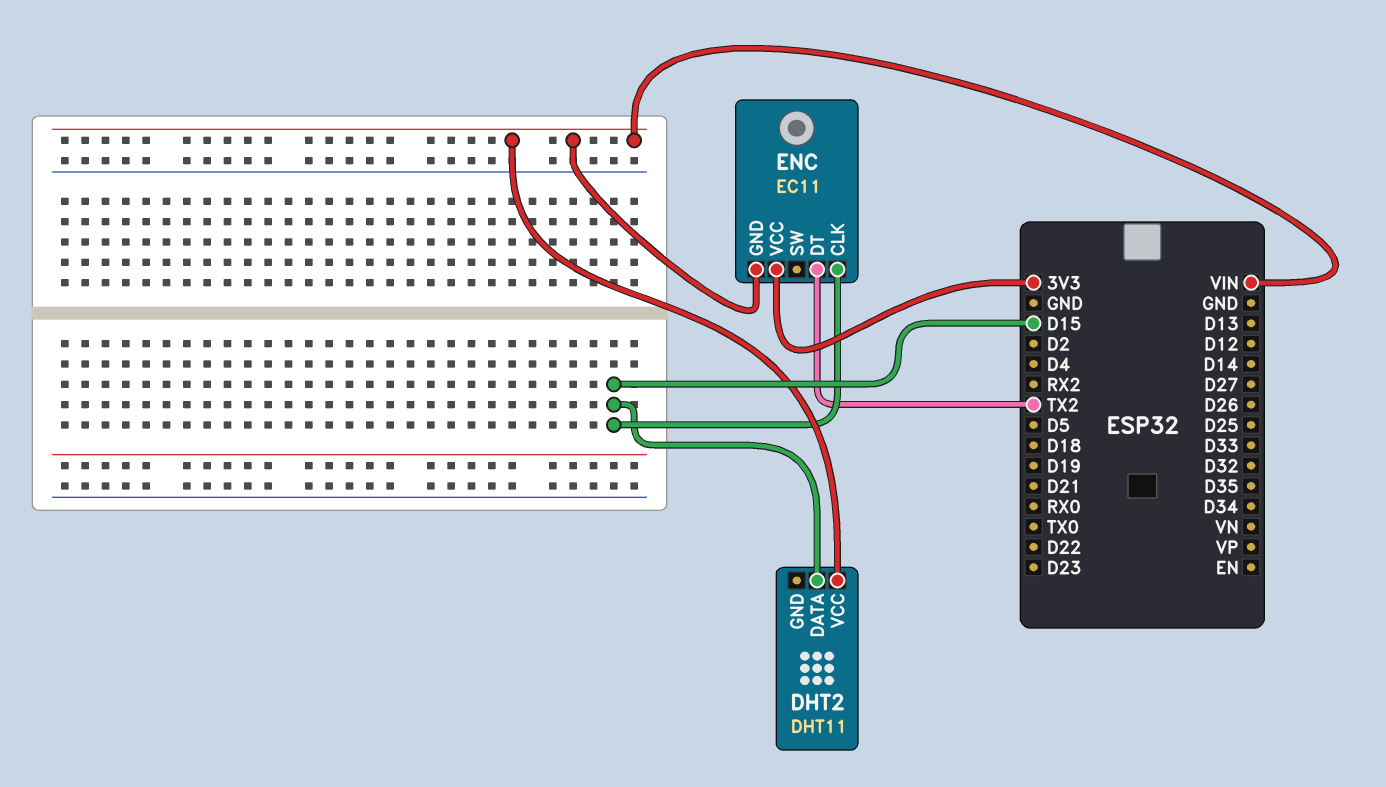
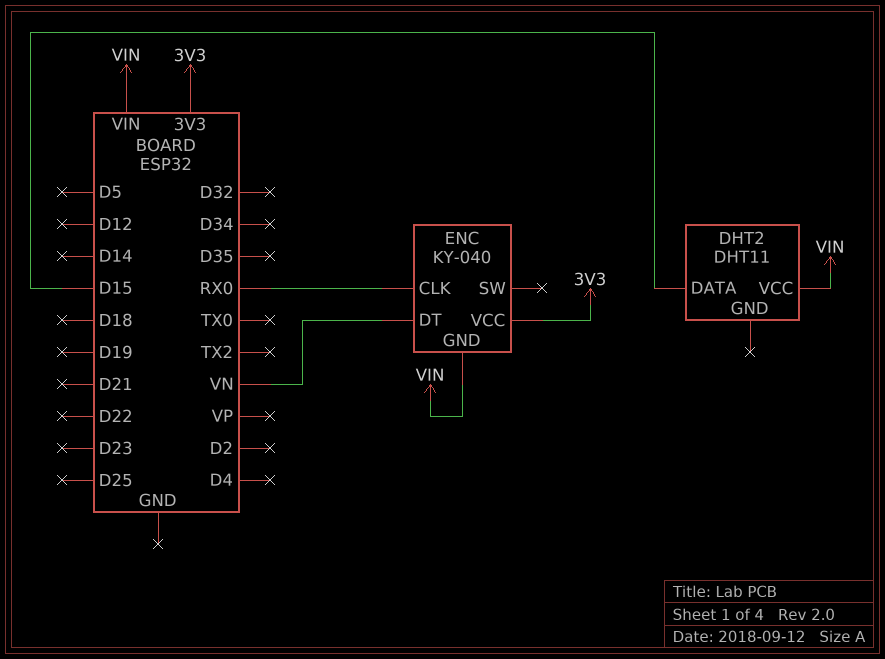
ENC: EC11 -> KY-040
ENC pin CLK: D15 -> RX0
ENC pin DT: TX2 -> VN

